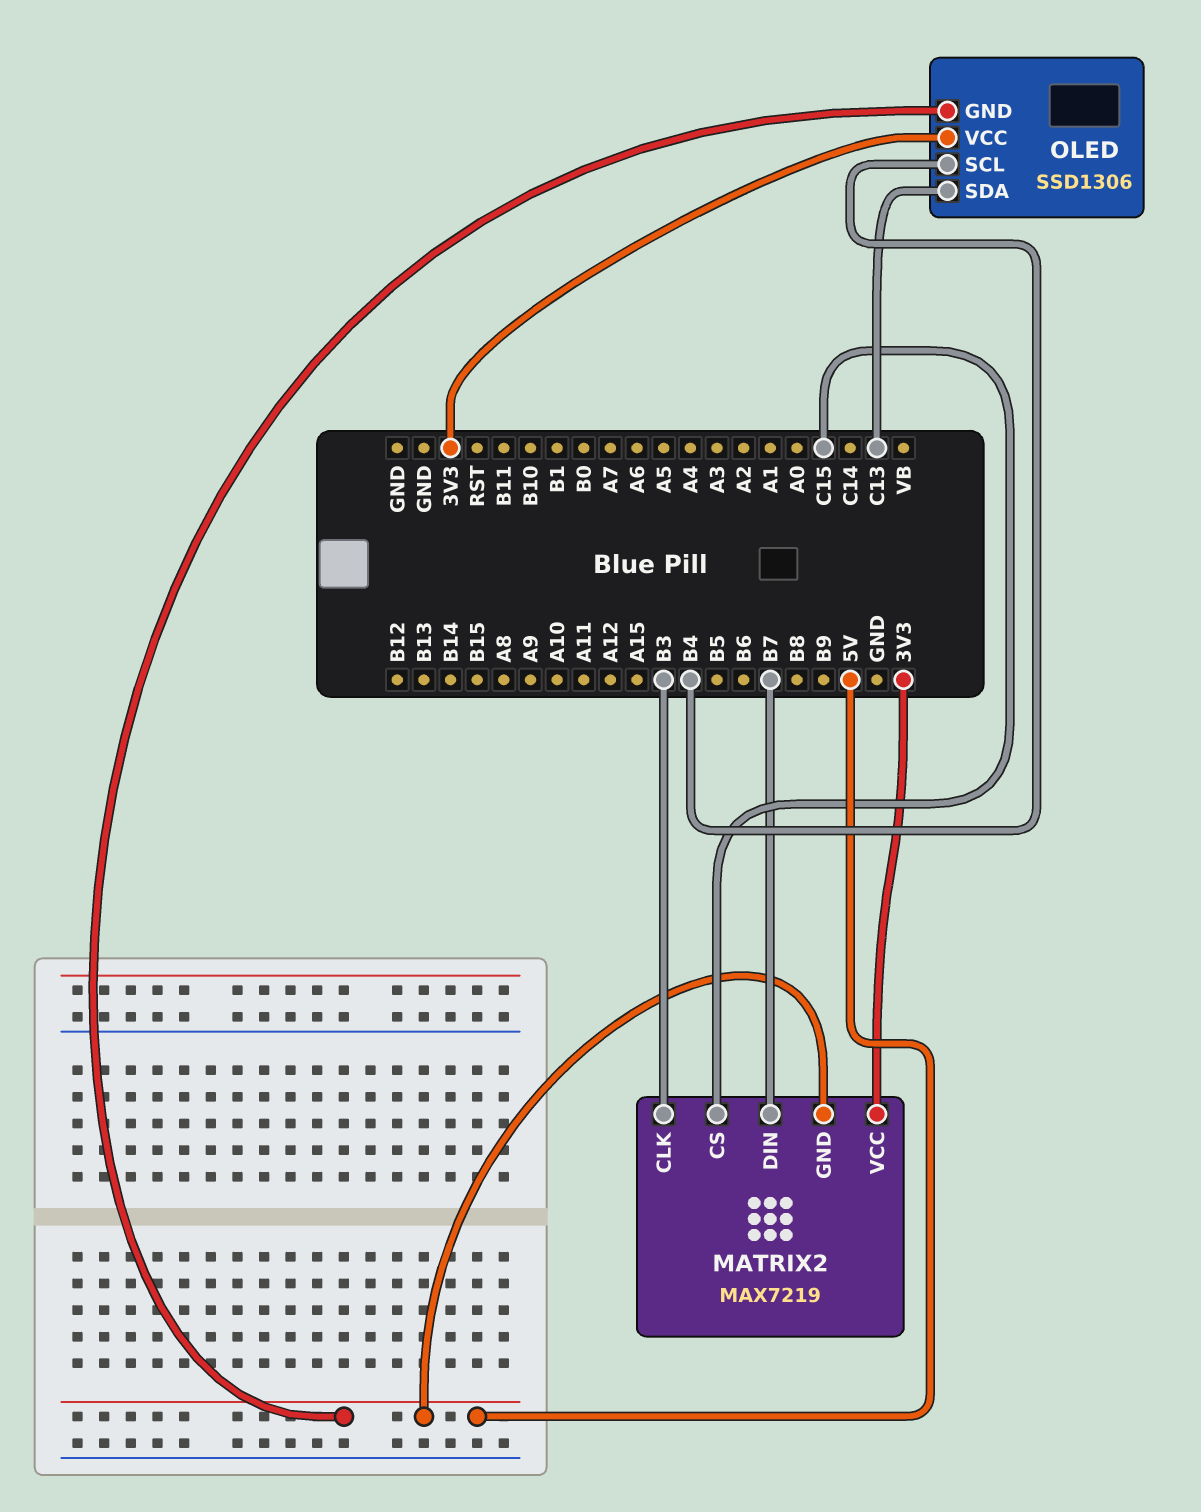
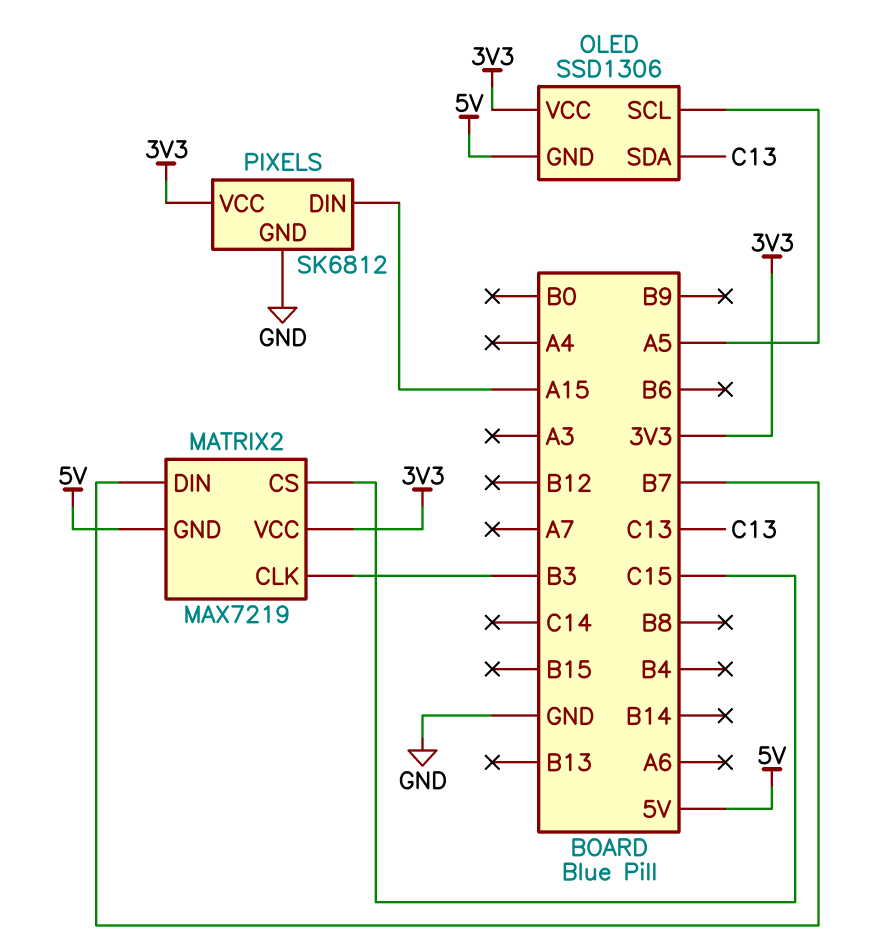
OLED pin SCL: B4 -> A5
PIXELS: none -> SK6812
PIXELS pin DIN: none -> A15
PIXELS pin GND: none -> GND
PIXELS pin VCC: none -> 3V3

